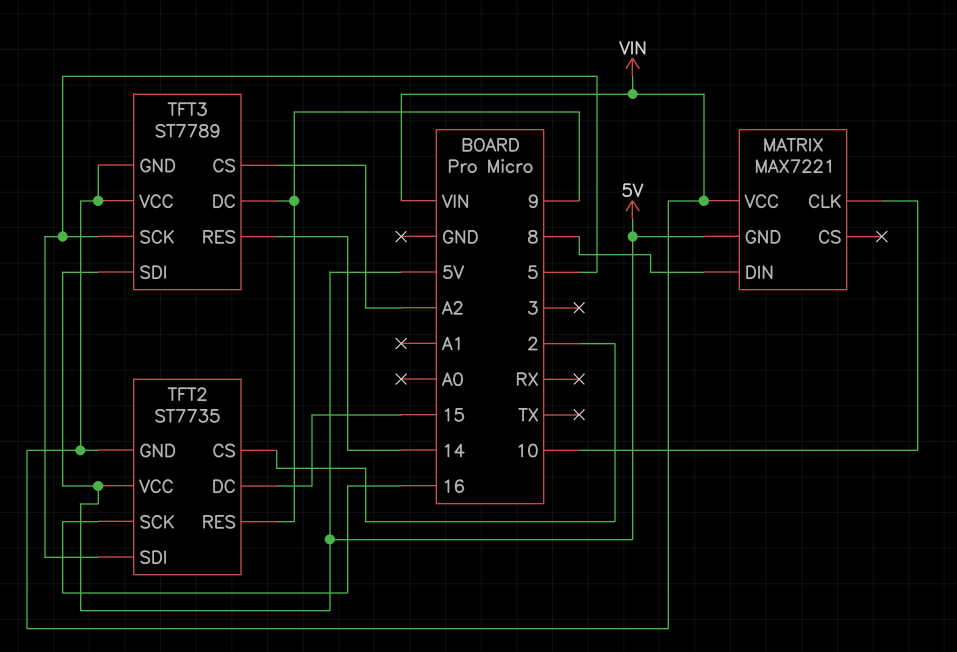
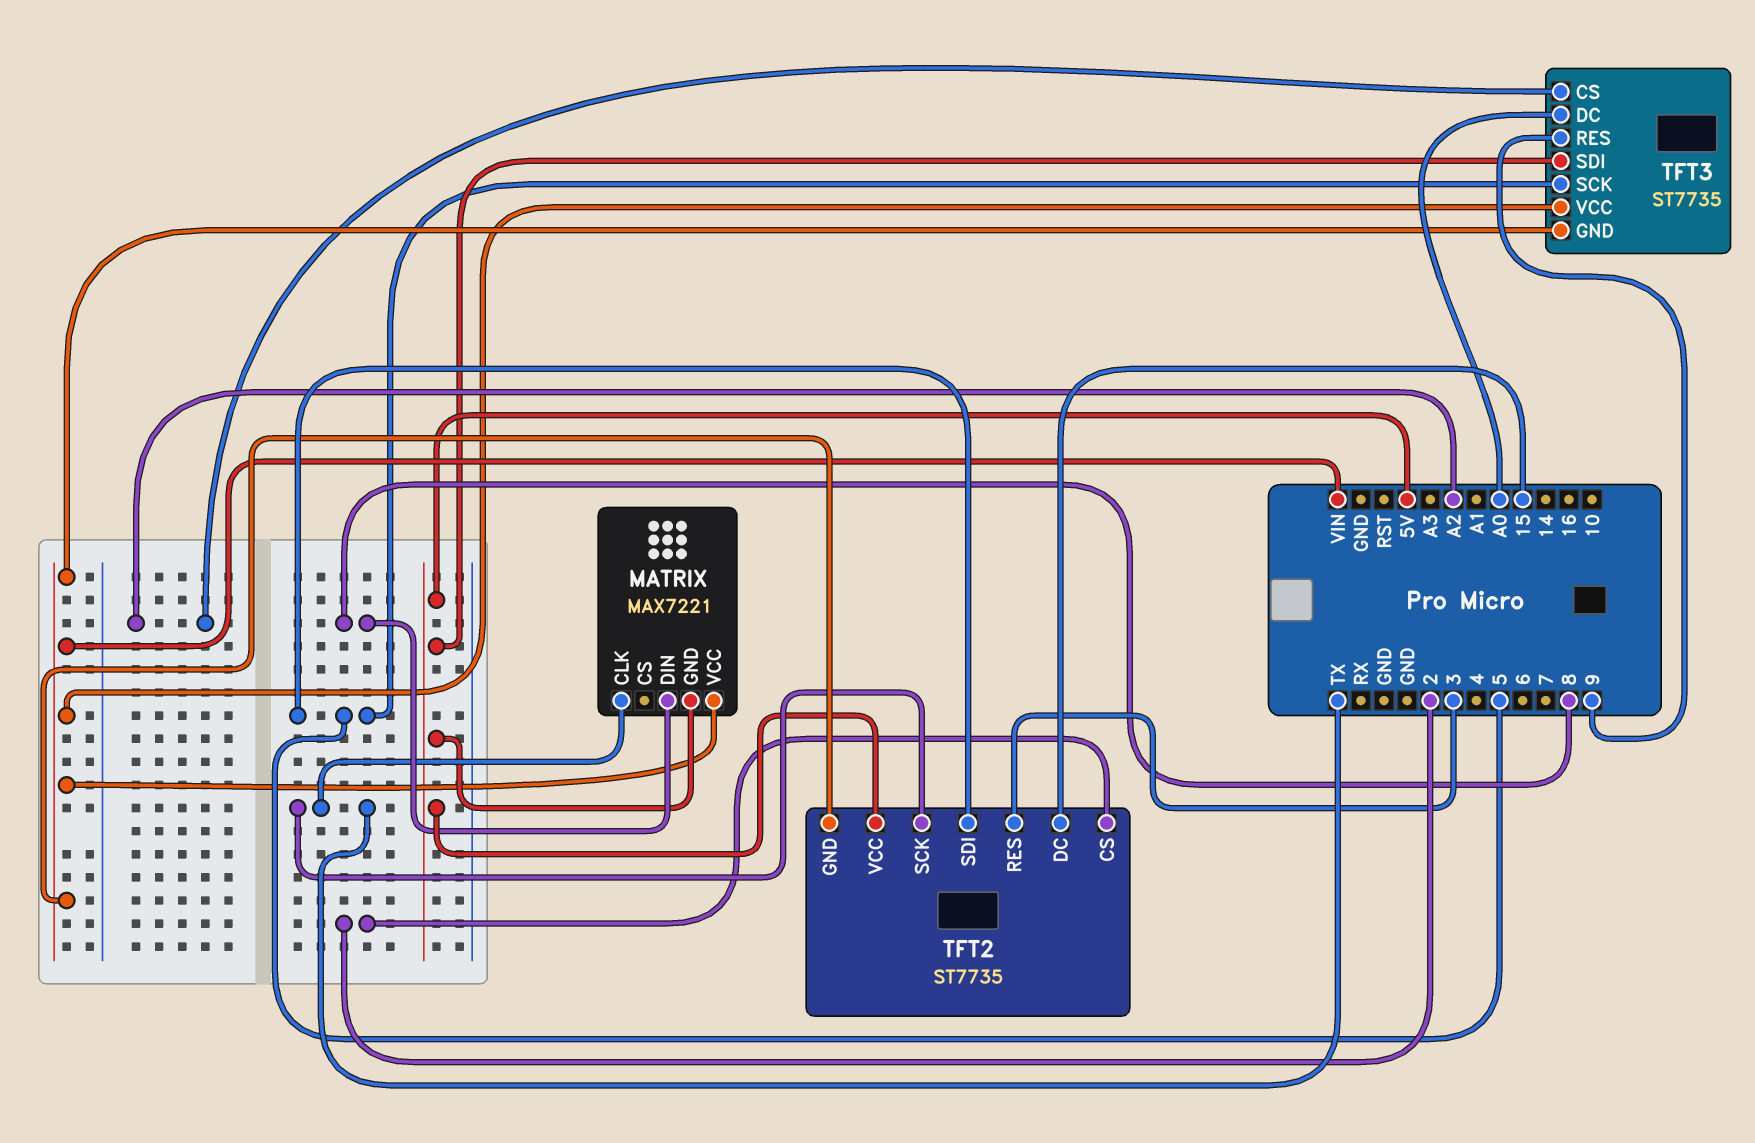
MATRIX pin CLK: 10 -> TX
TFT2 pin RES: 9 -> 3
TFT2 pin SCK: 16 -> TX
TFT3: ST7789 -> ST7735
TFT3 pin DC: 9 -> A0
TFT3 pin RES: 14 -> 9

